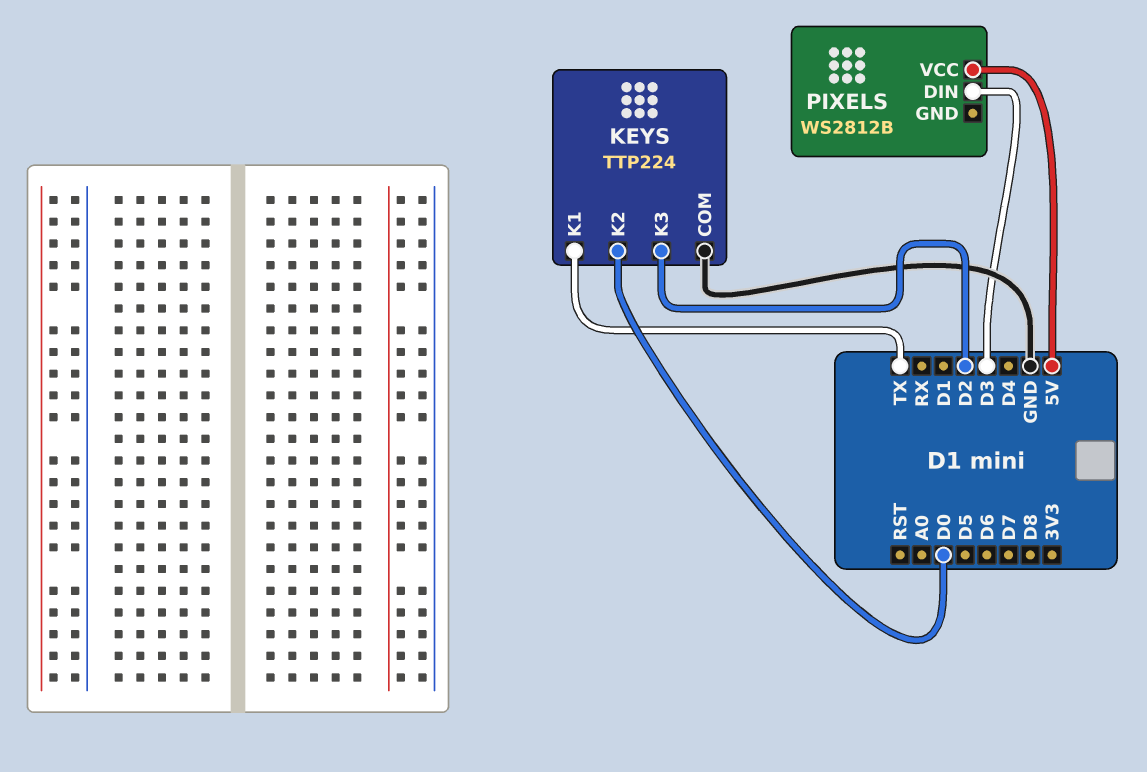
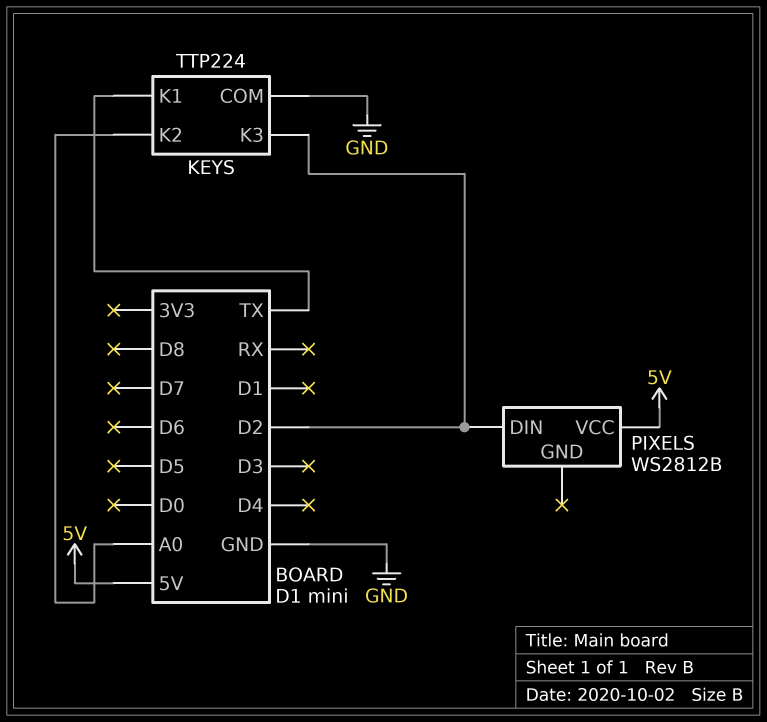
KEYS pin K2: D0 -> A0
PIXELS pin DIN: D3 -> D2

